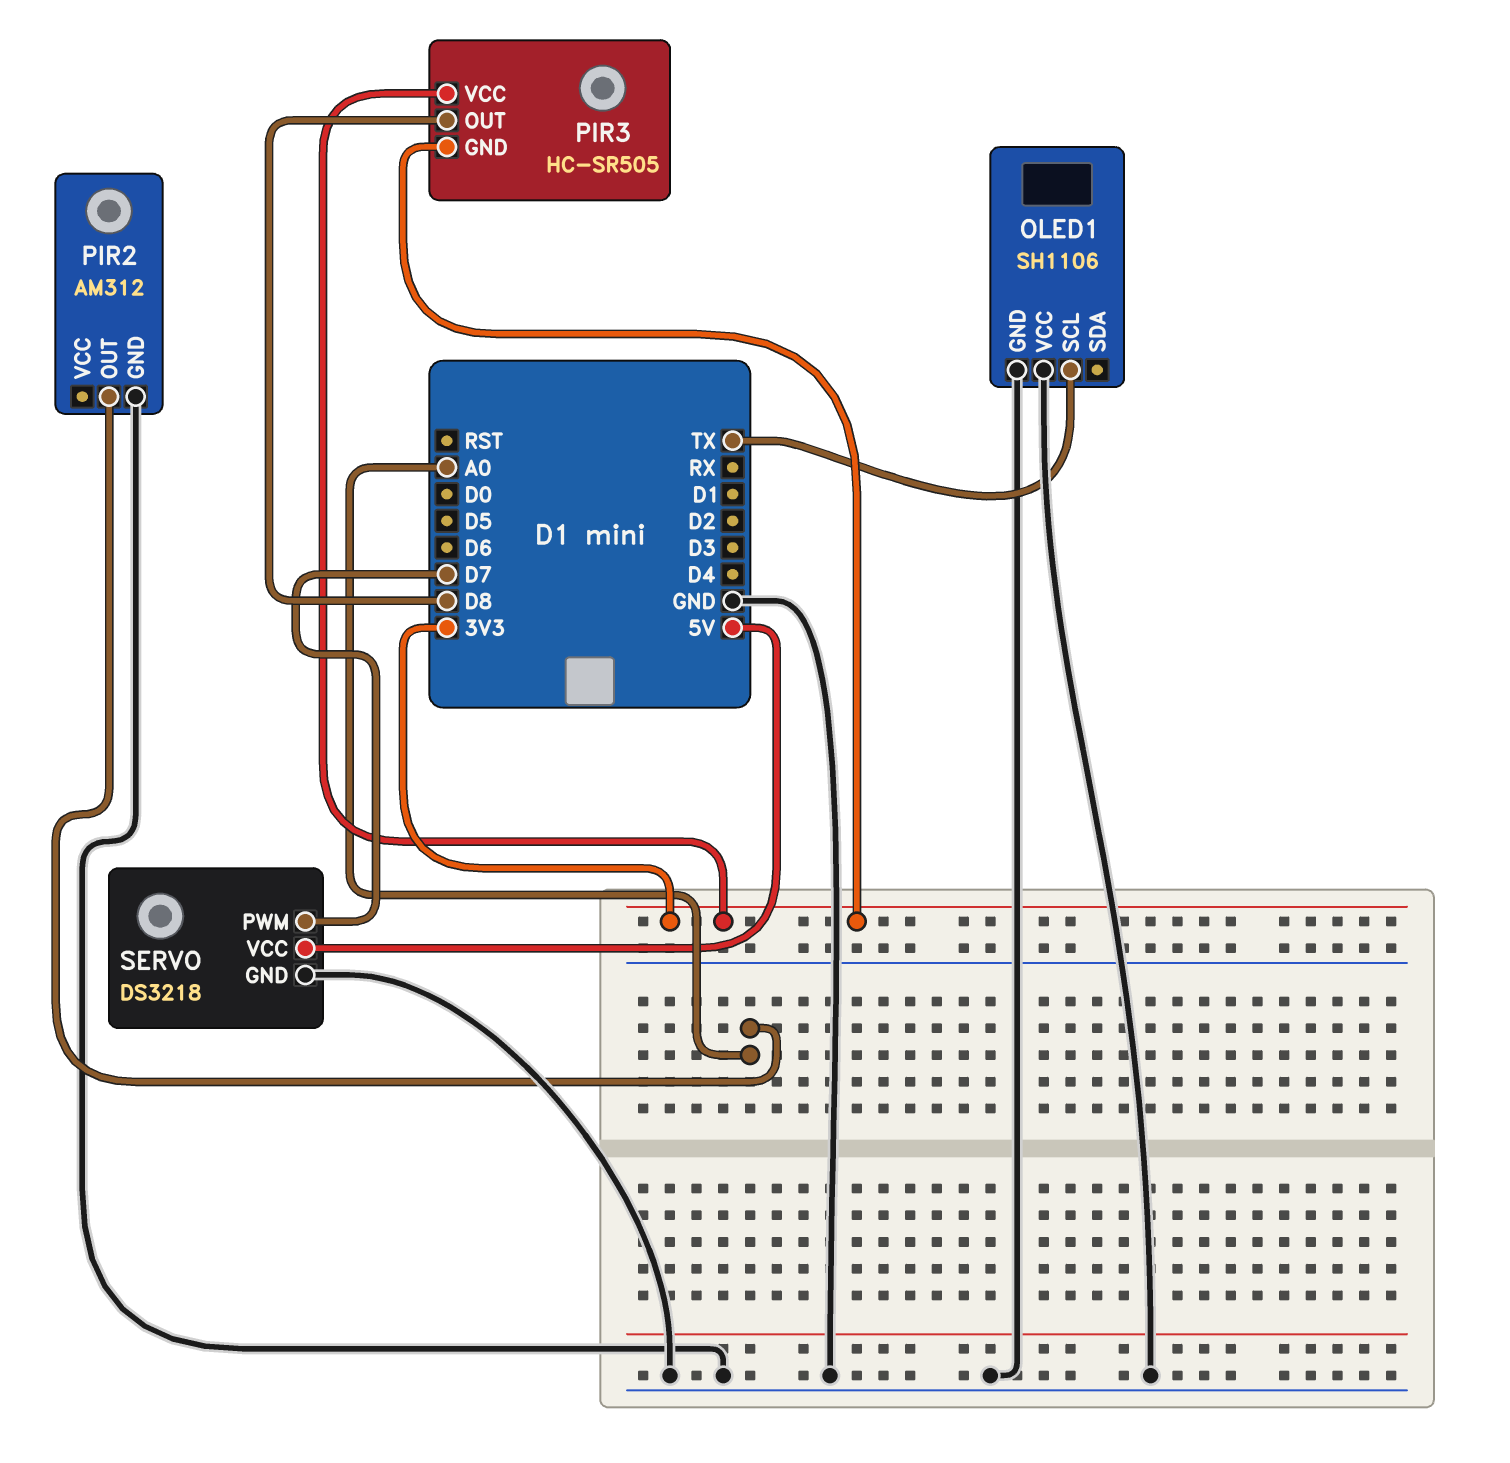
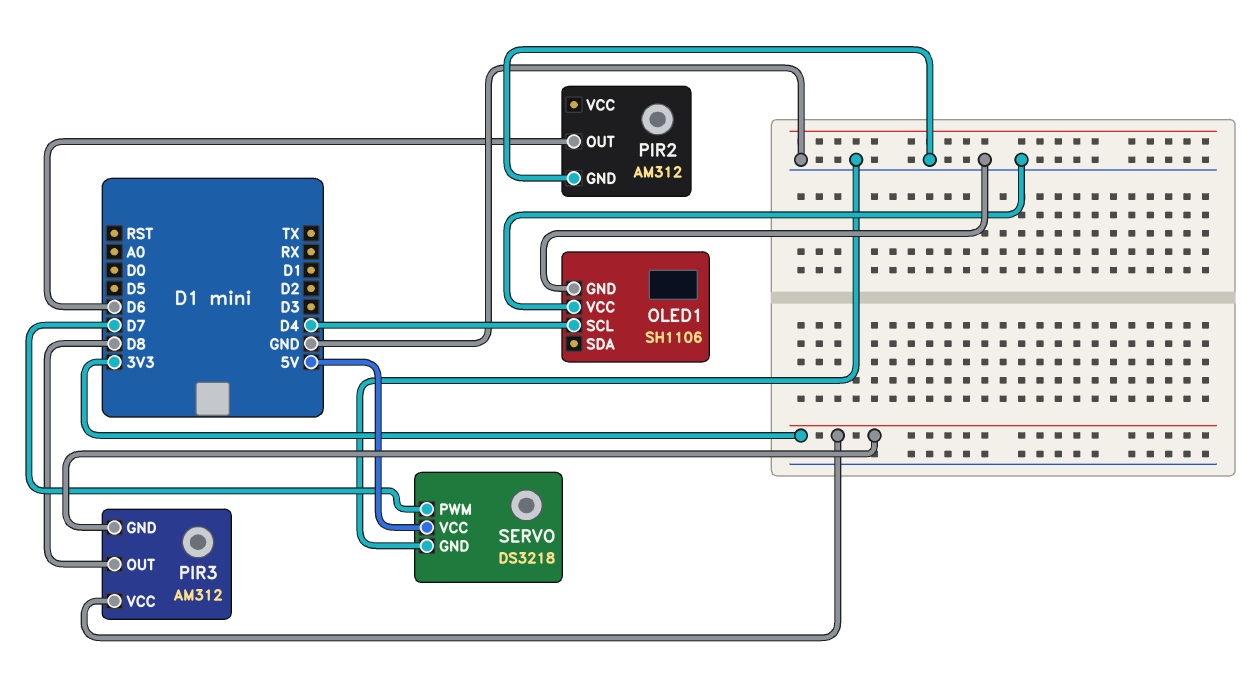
OLED1 pin SCL: TX -> D4
PIR2 pin OUT: A0 -> D6
PIR3: HC-SR505 -> AM312

